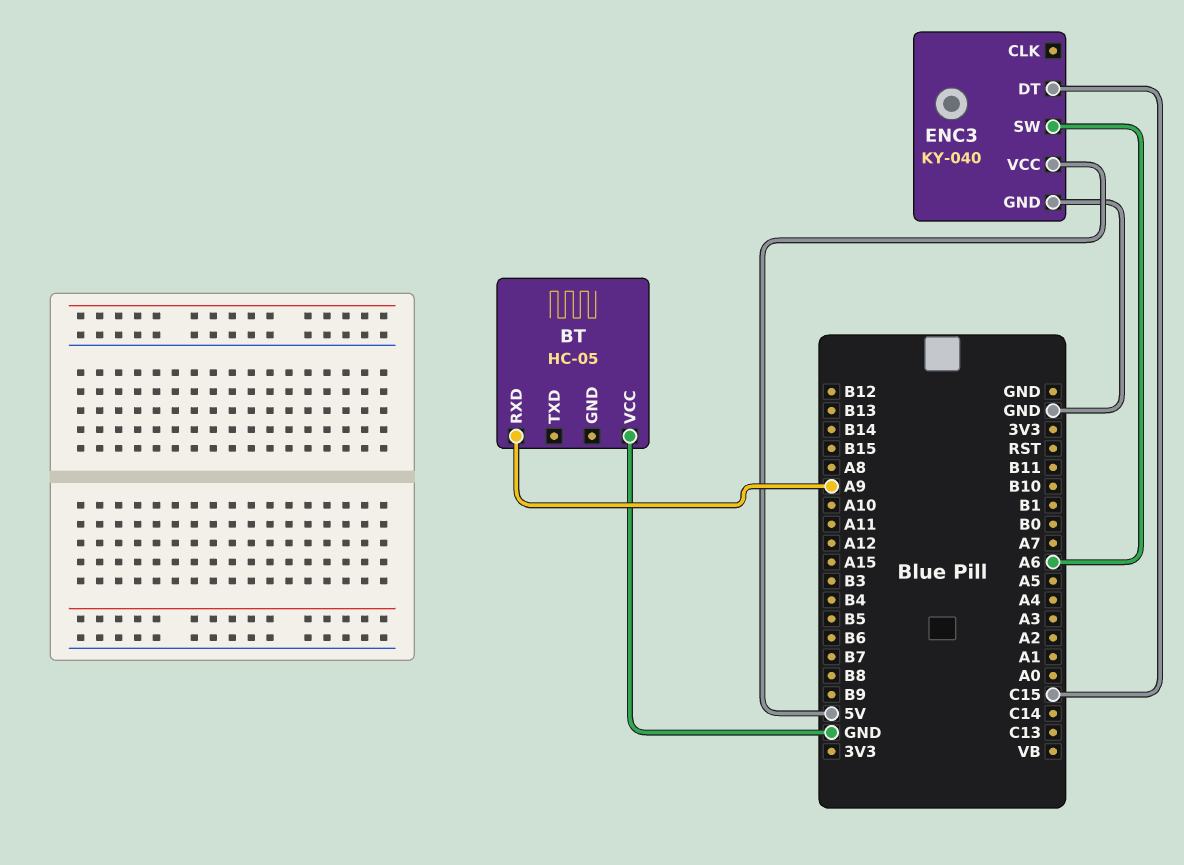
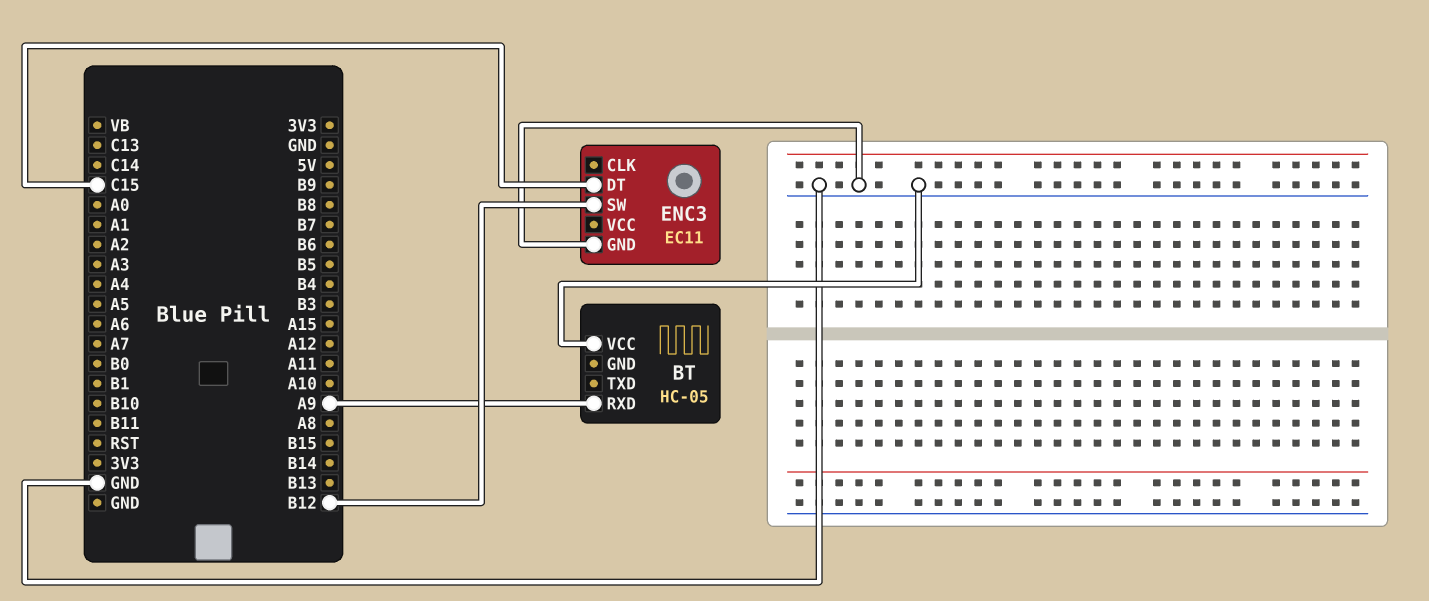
ENC3: KY-040 -> EC11
ENC3 pin SW: A6 -> B12
ENC3 pin VCC: 5V -> none

